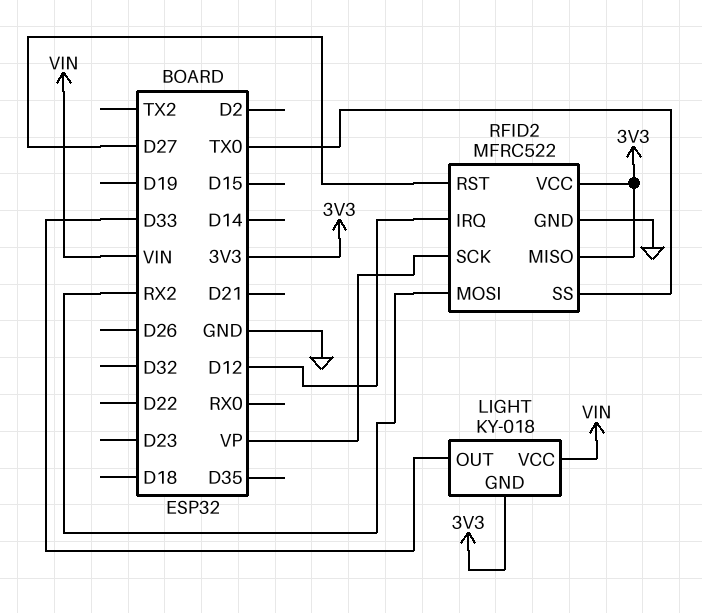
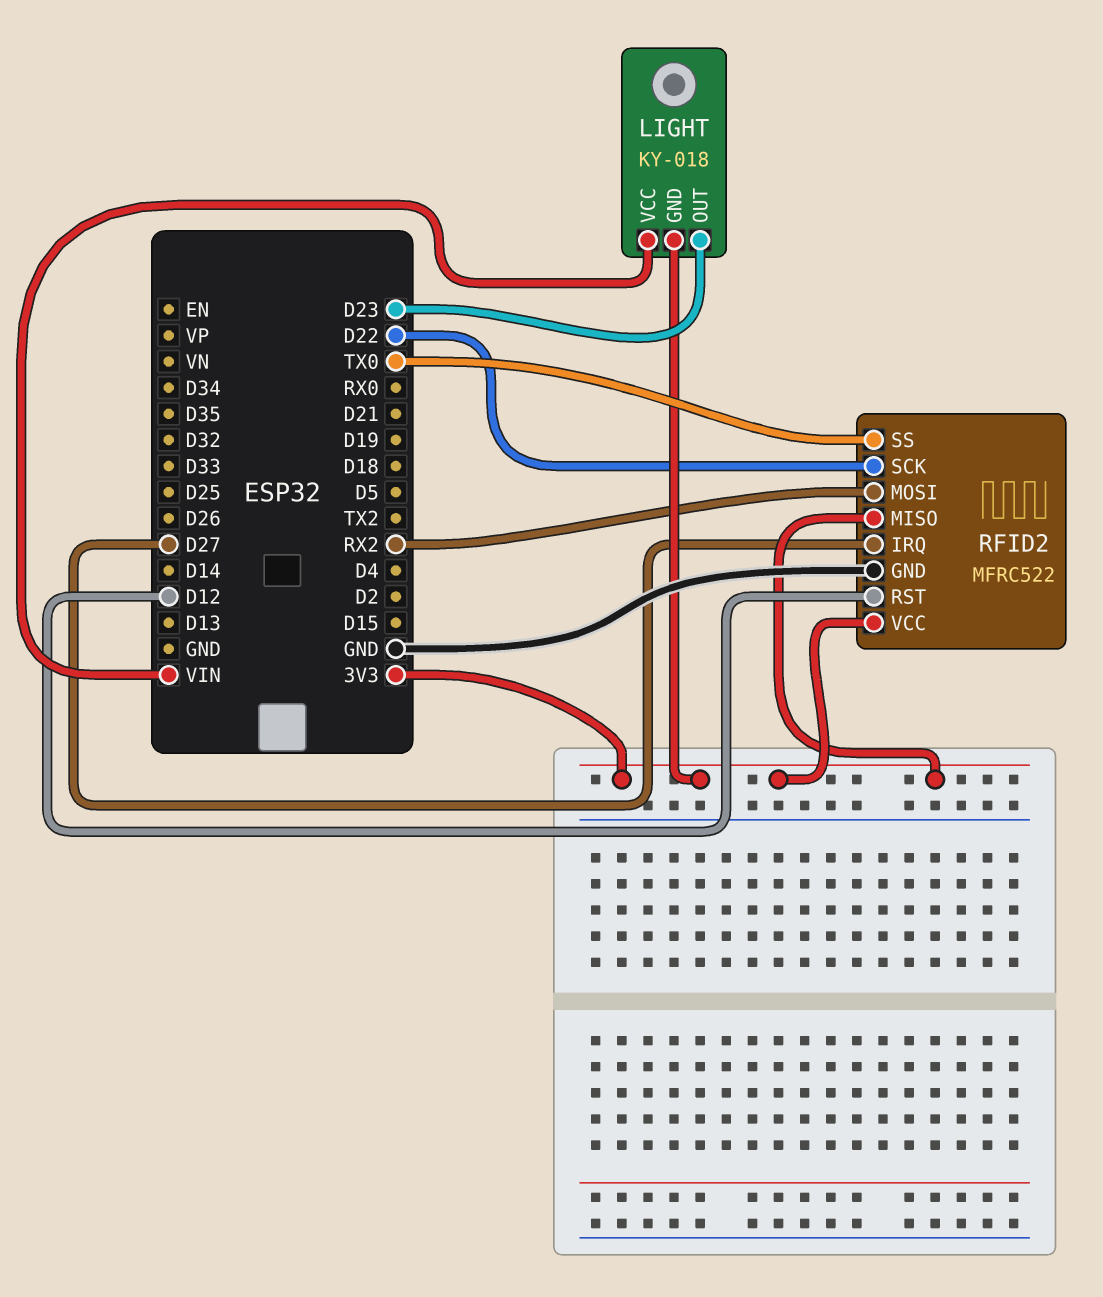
LIGHT pin OUT: D33 -> D23
RFID2 pin IRQ: D12 -> D27
RFID2 pin RST: D27 -> D12
RFID2 pin SCK: VP -> D22

